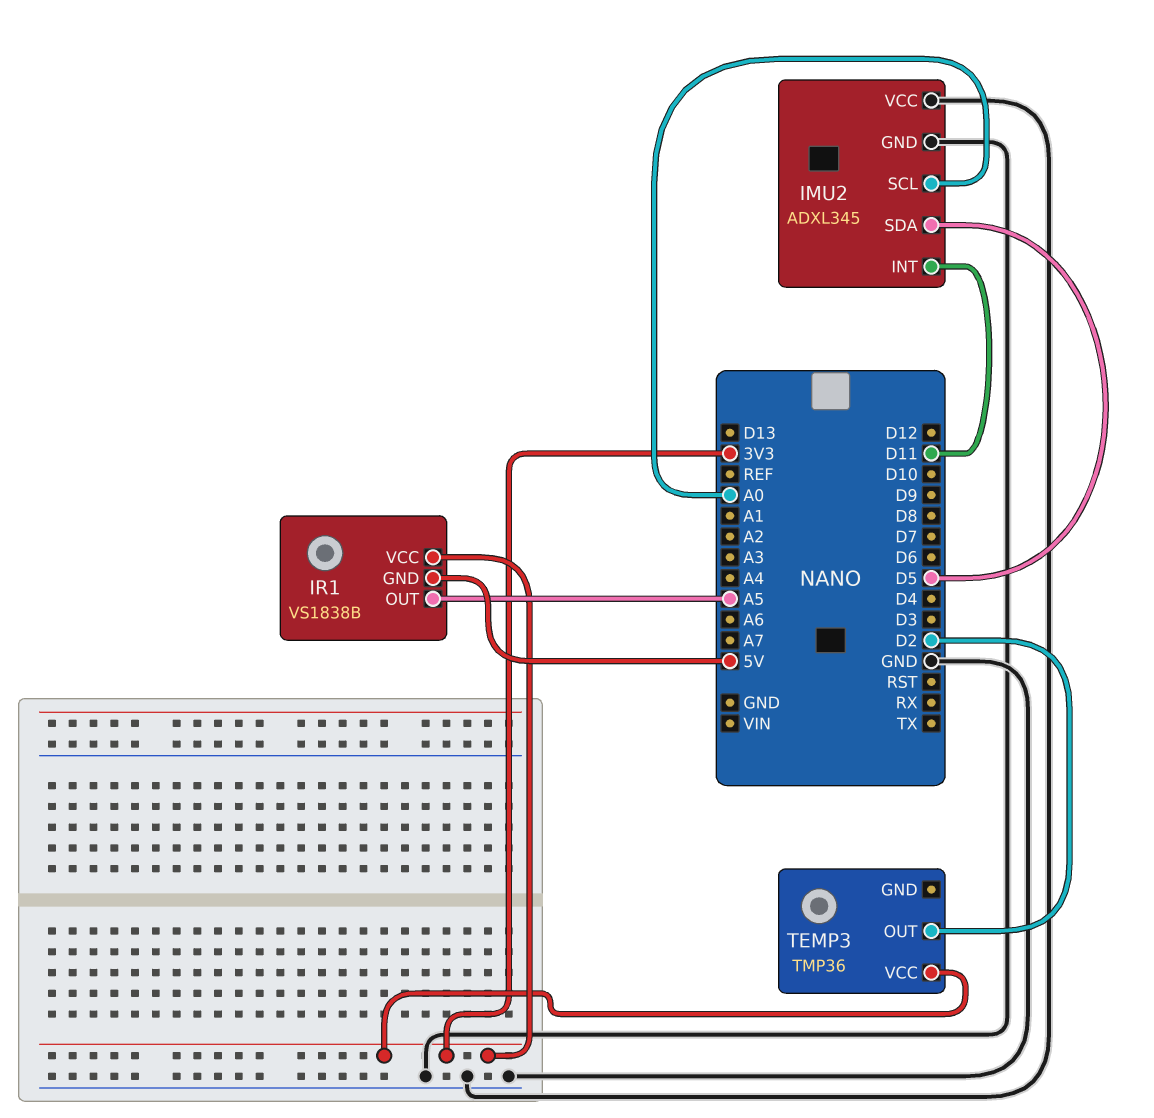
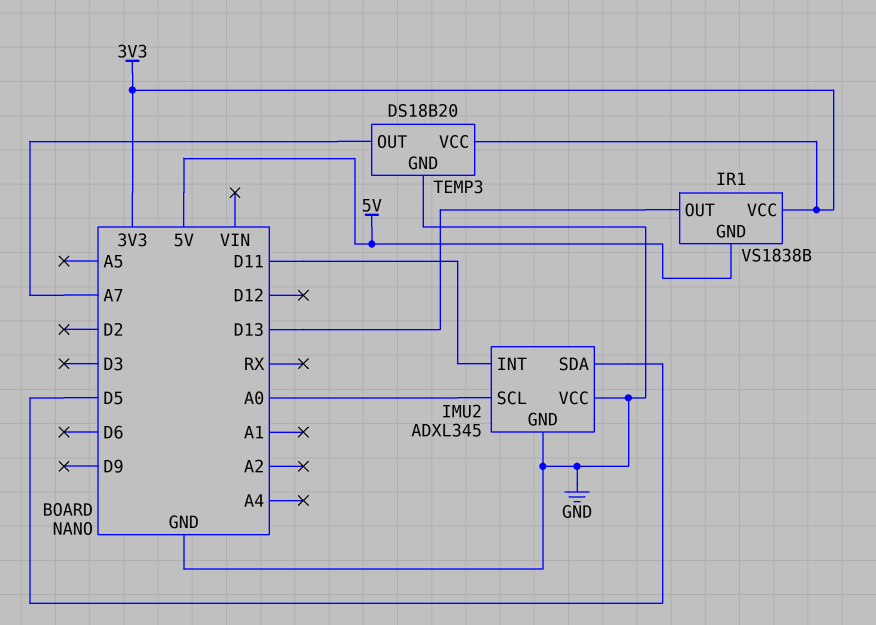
IR1 pin OUT: A5 -> D13
TEMP3: TMP36 -> DS18B20
TEMP3 pin GND: none -> GND
TEMP3 pin OUT: D2 -> A7

